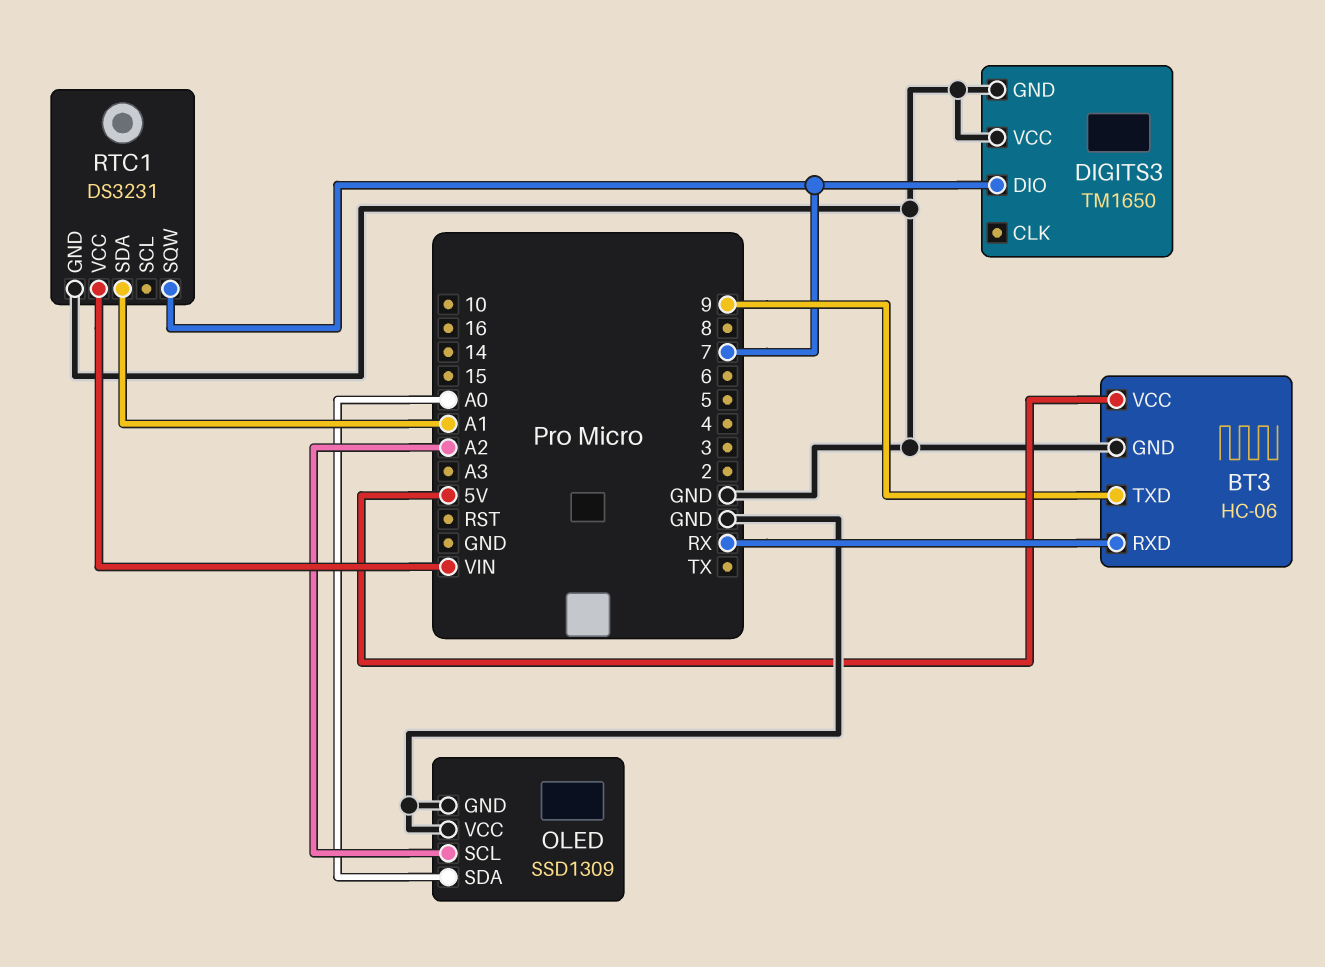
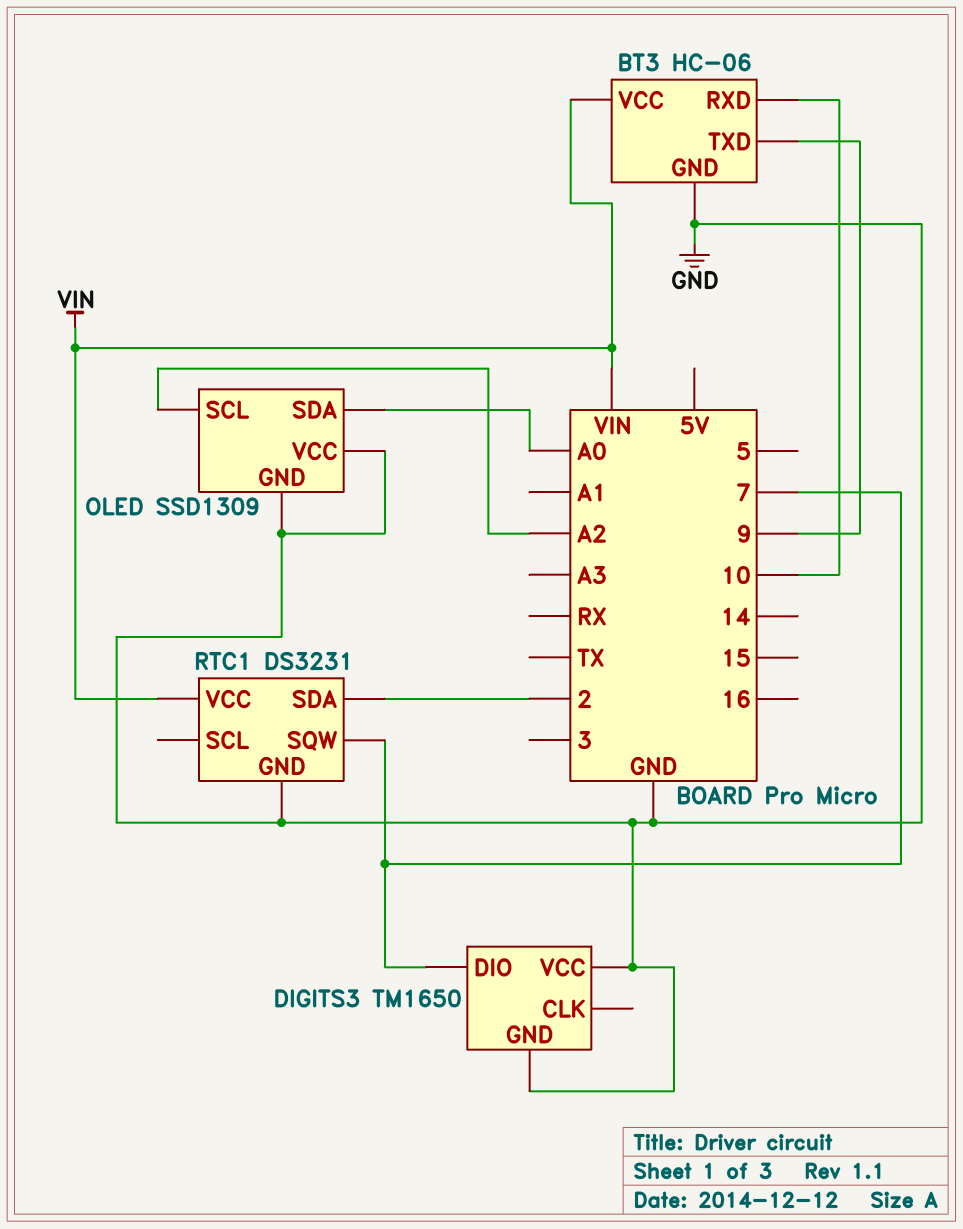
BT3 pin RXD: RX -> 10
BT3 pin VCC: 5V -> VIN
RTC1 pin SDA: A1 -> 2

